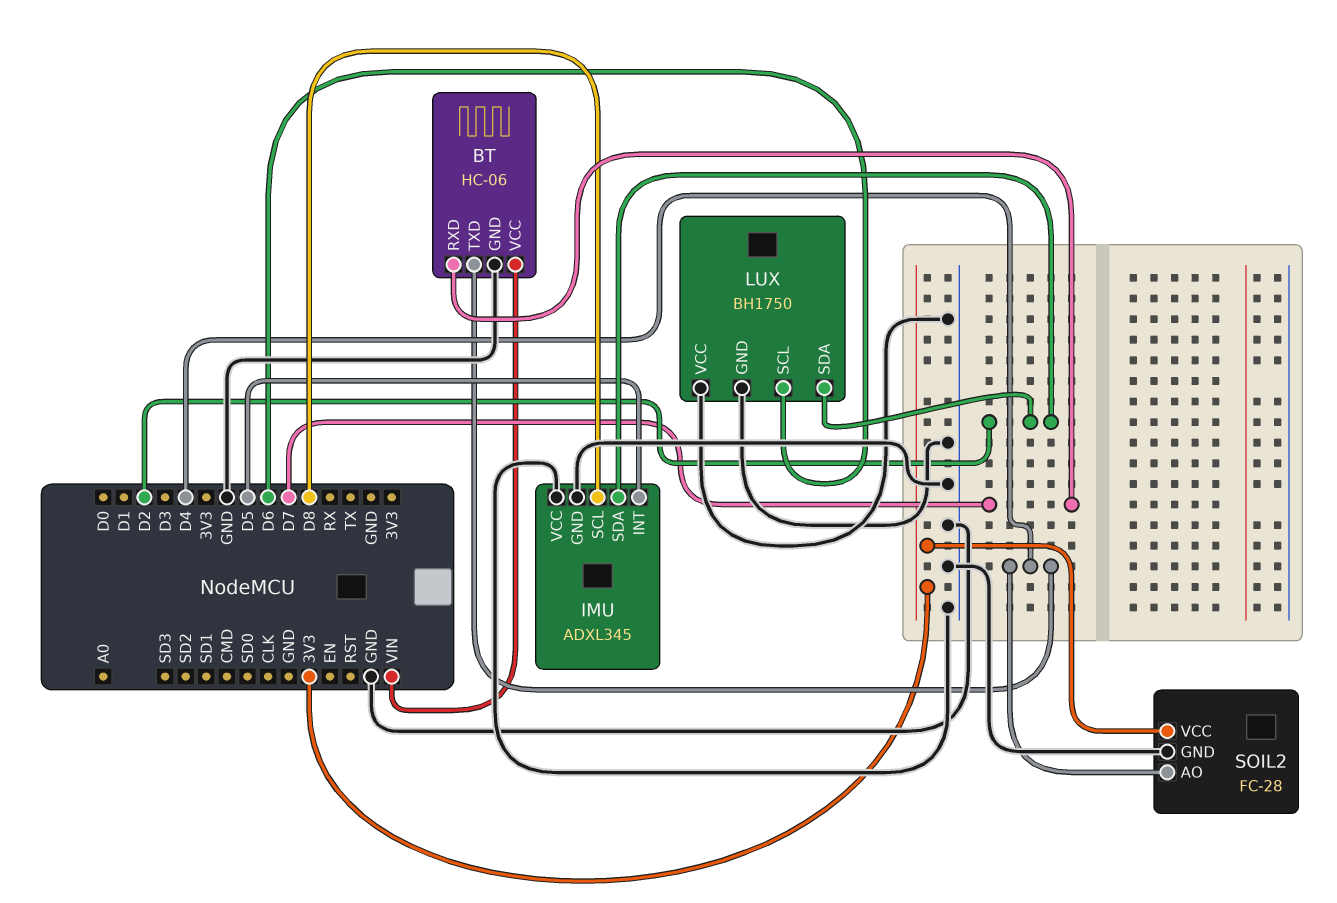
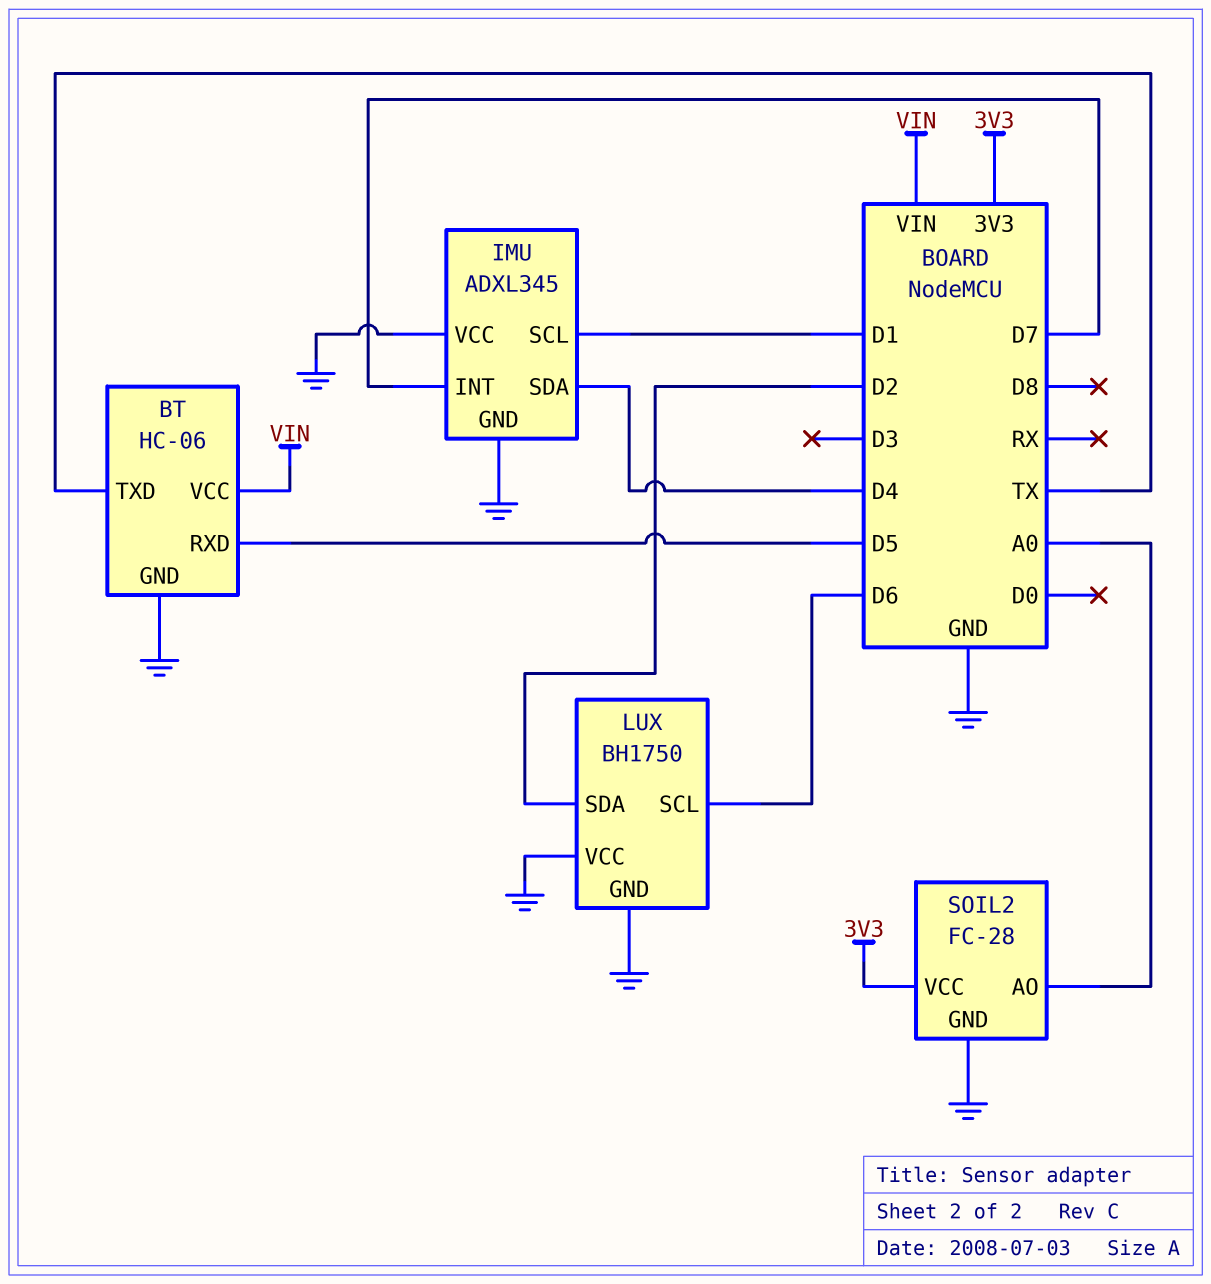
BT pin RXD: D7 -> D5
BT pin TXD: D4 -> TX
IMU pin INT: D5 -> D7
IMU pin SCL: D8 -> D1
IMU pin SDA: D2 -> D4
SOIL2 pin AO: D4 -> A0

